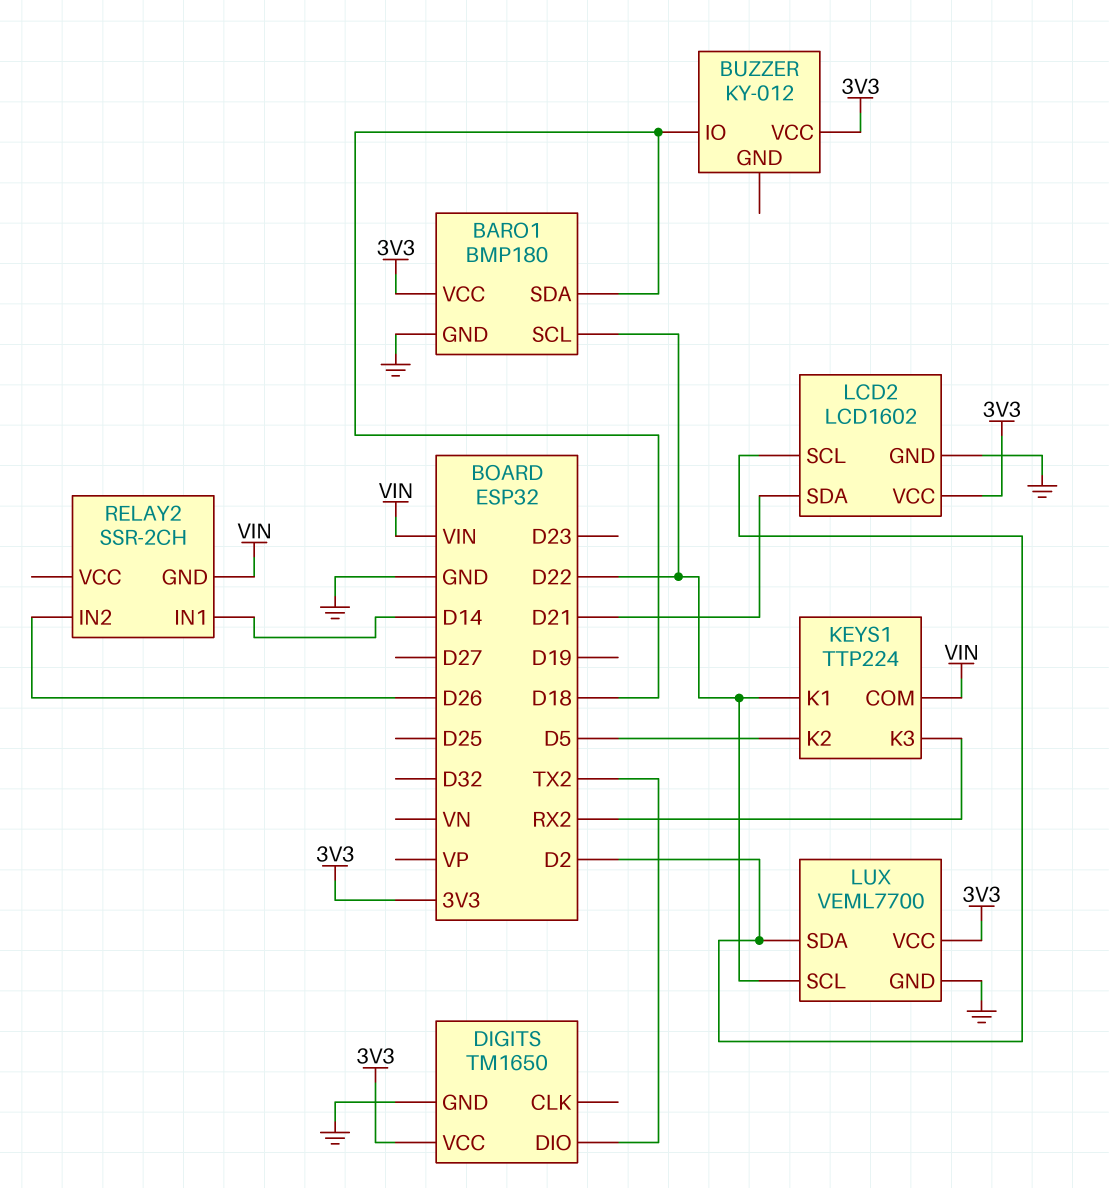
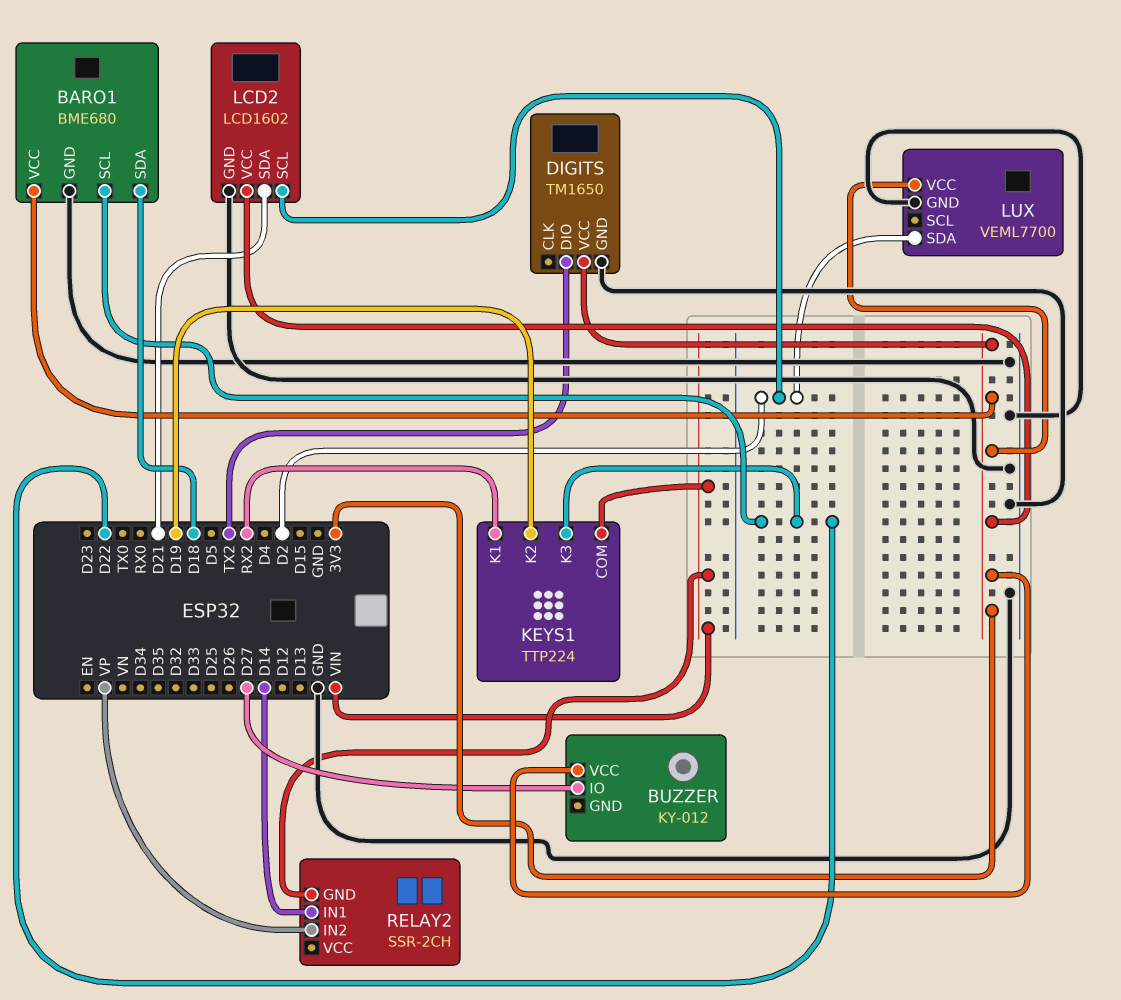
BARO1: BMP180 -> BME680
BUZZER pin IO: D18 -> D27
KEYS1 pin K1: D22 -> RX2
KEYS1 pin K2: D5 -> D19
KEYS1 pin K3: RX2 -> D22
LUX pin SCL: D22 -> none
RELAY2 pin IN2: D26 -> VP

